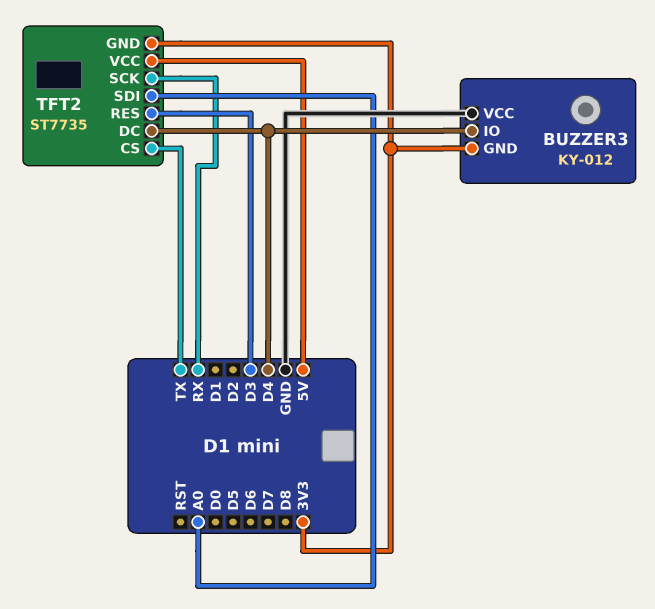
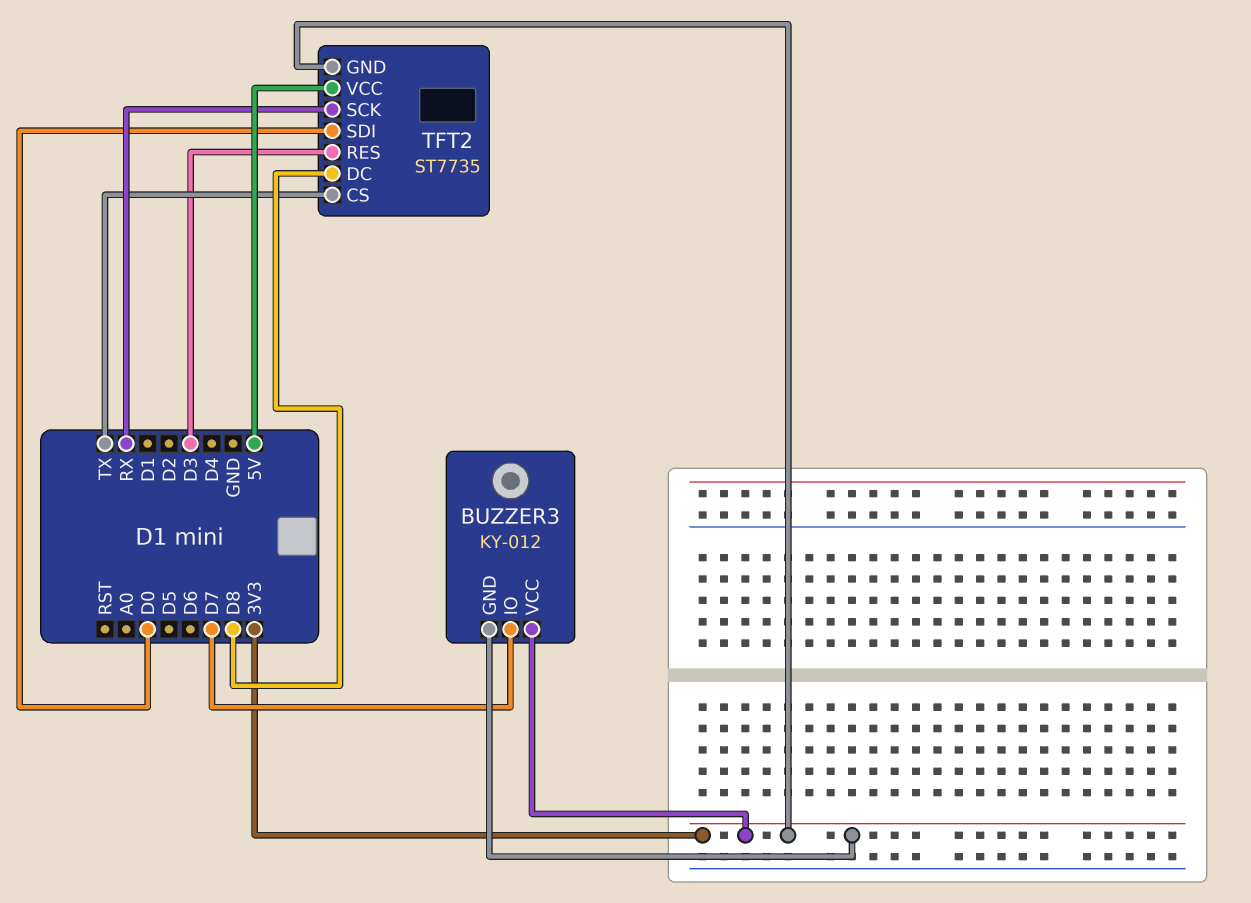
BUZZER3 pin IO: D4 -> D7
BUZZER3 pin VCC: GND -> 3V3
TFT2 pin DC: D4 -> D8
TFT2 pin SDI: A0 -> D0

